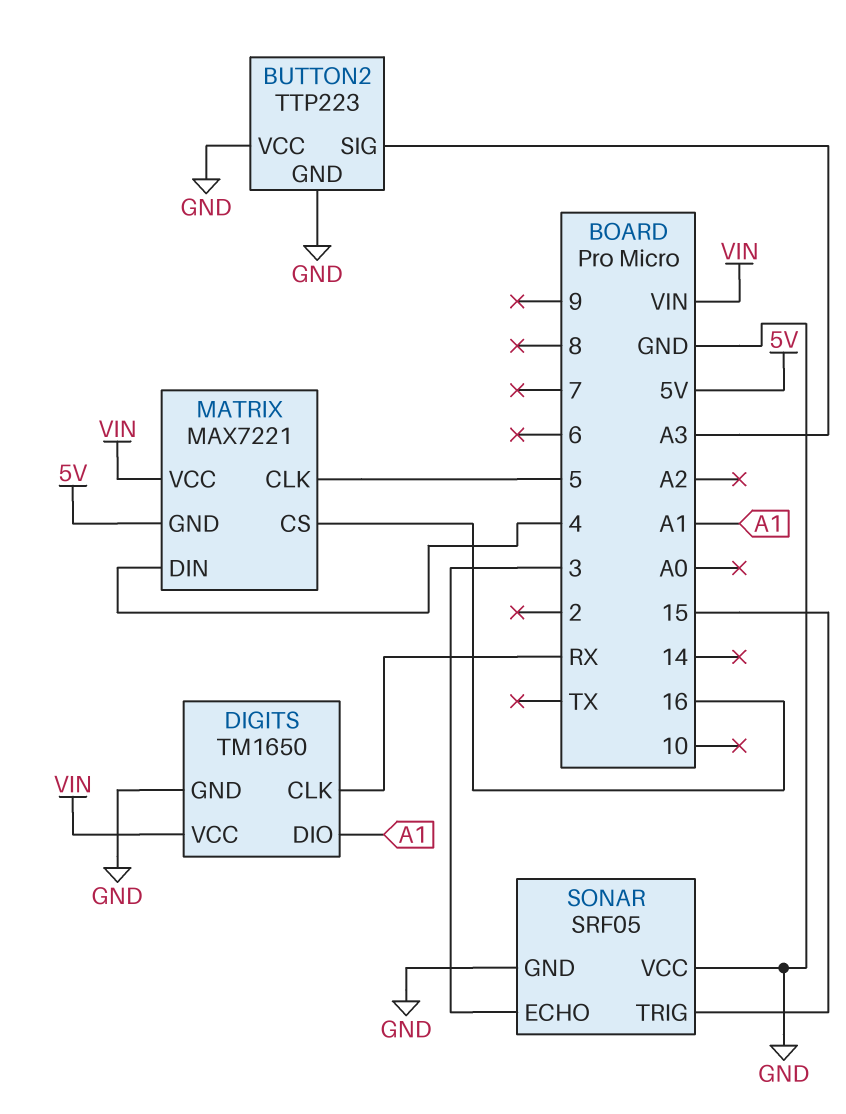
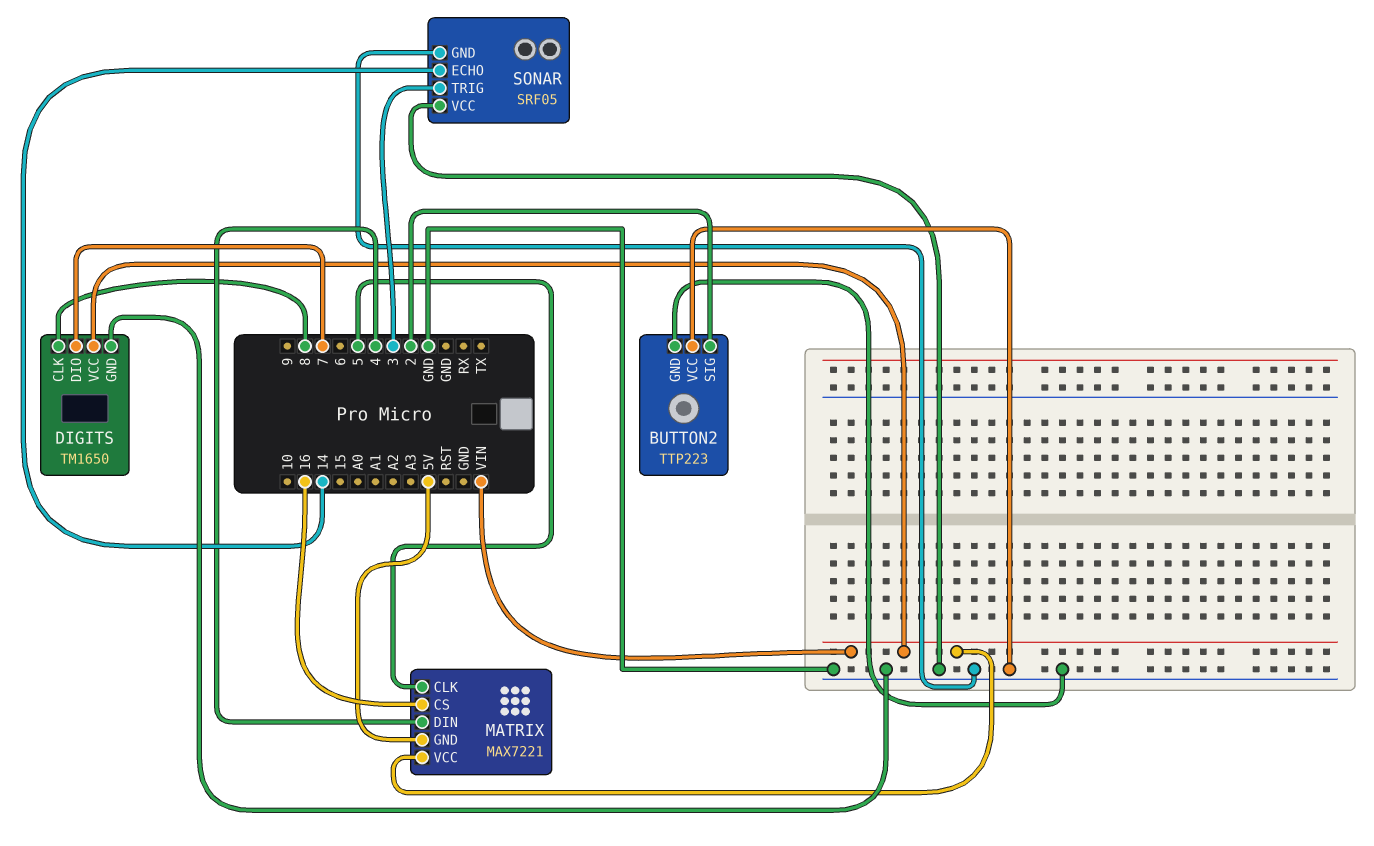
BUTTON2 pin SIG: A3 -> 2
DIGITS pin CLK: RX -> 8
DIGITS pin DIO: A1 -> 7
SONAR pin ECHO: 3 -> 14
SONAR pin TRIG: 15 -> 3

